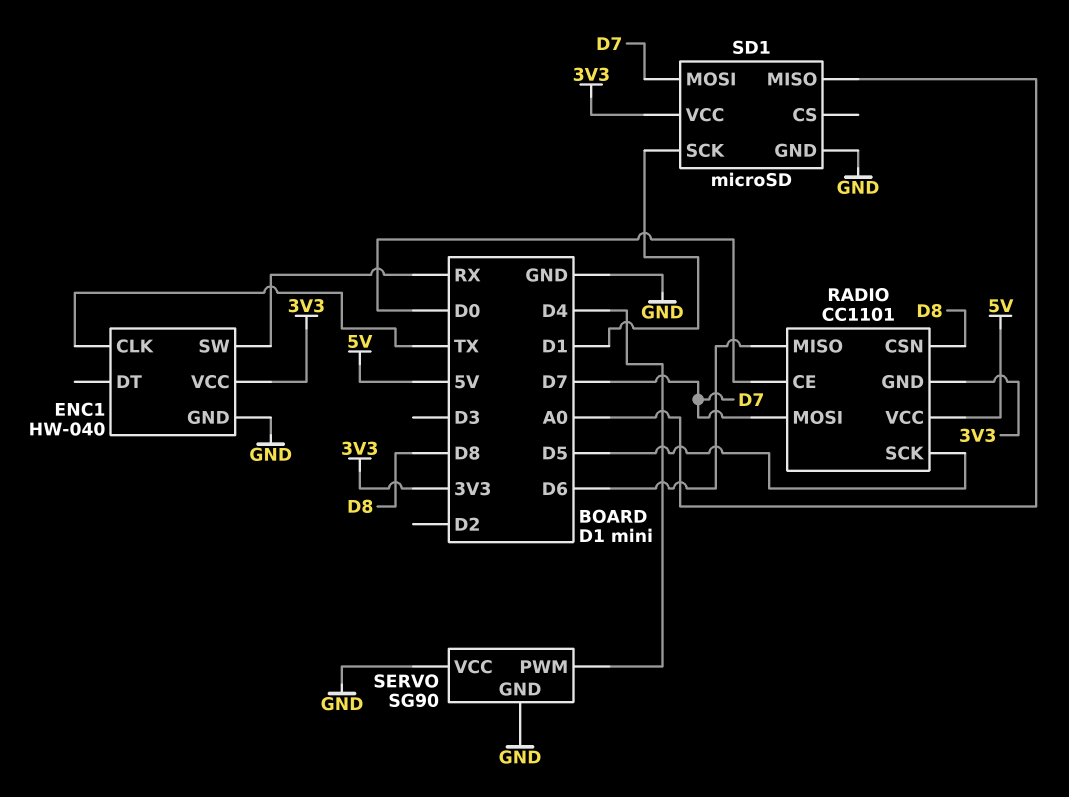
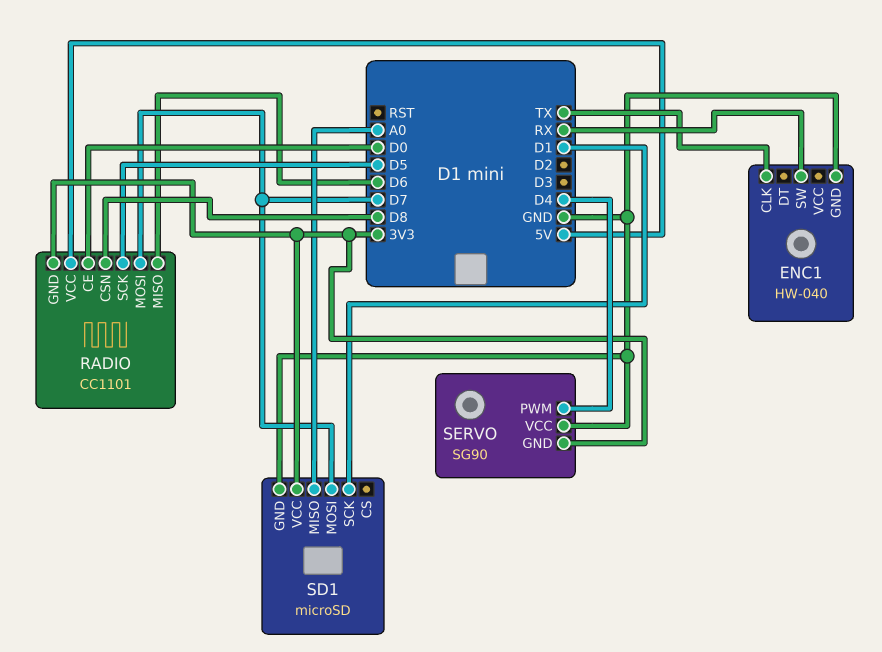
ENC1 pin VCC: 3V3 -> none
SERVO pin GND: GND -> 3V3

